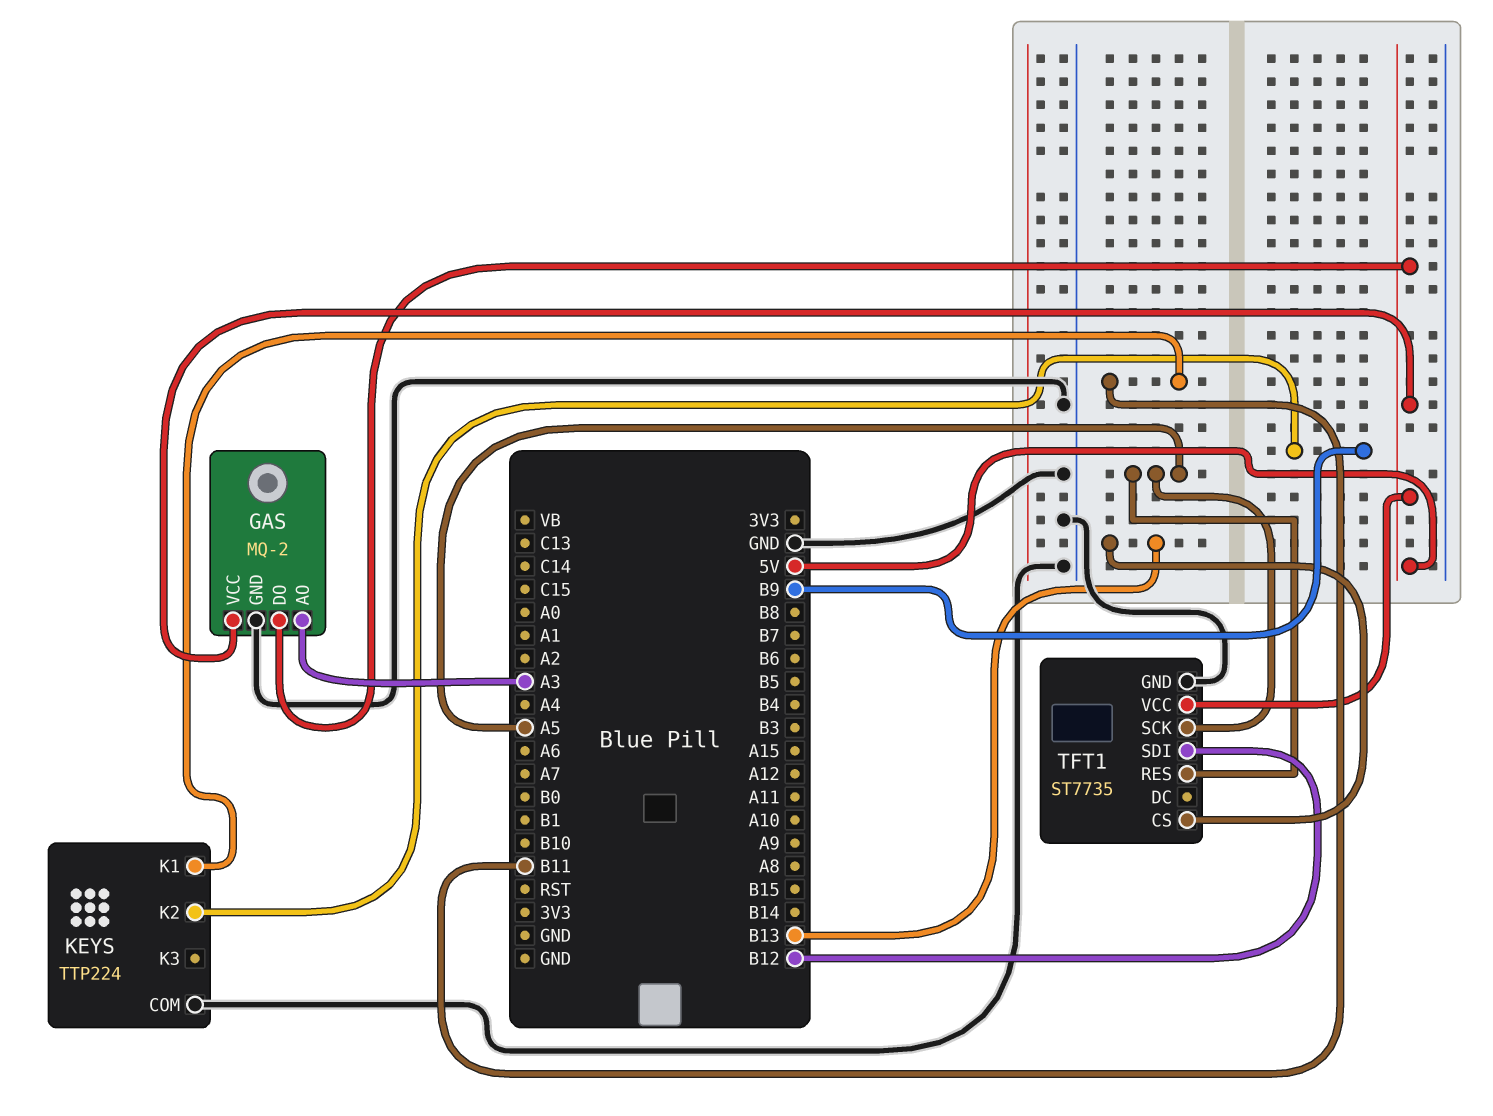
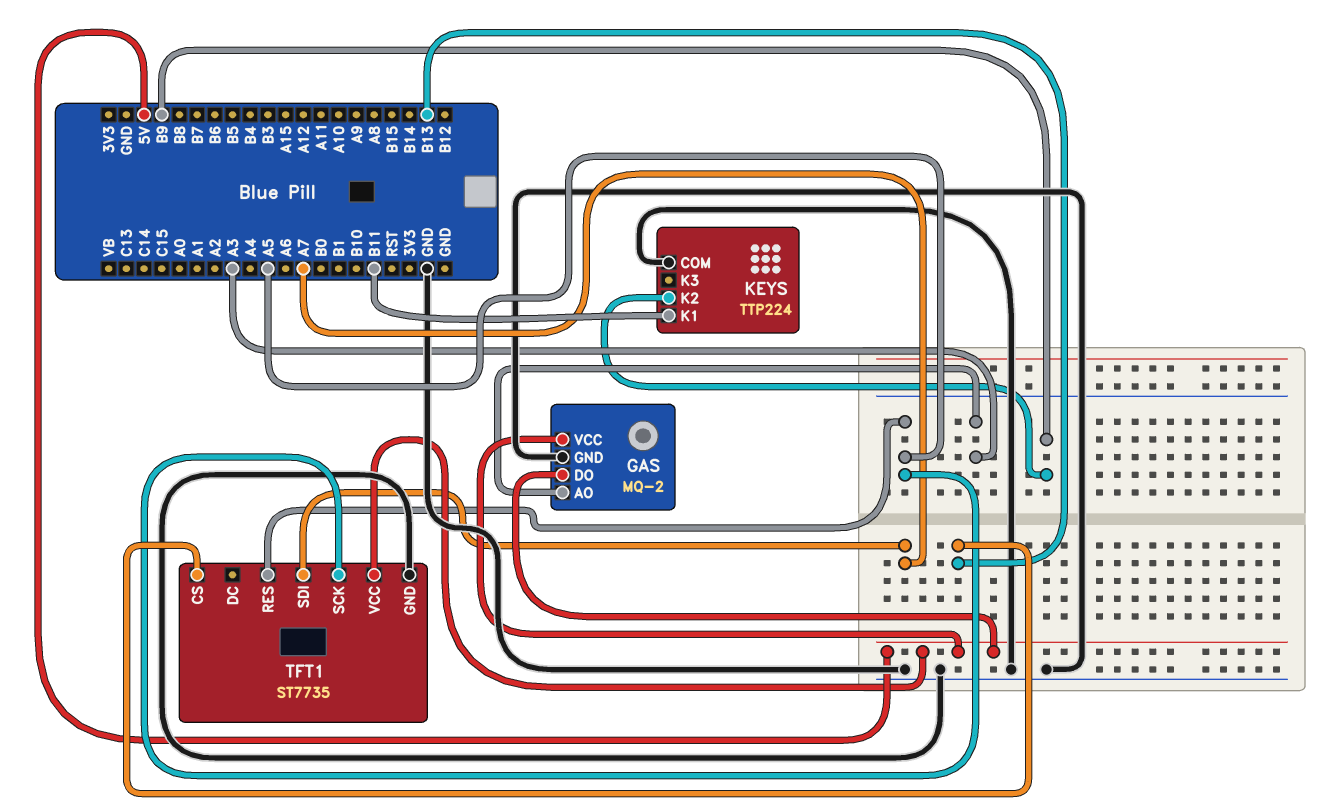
TFT1 pin SDI: B12 -> A7

